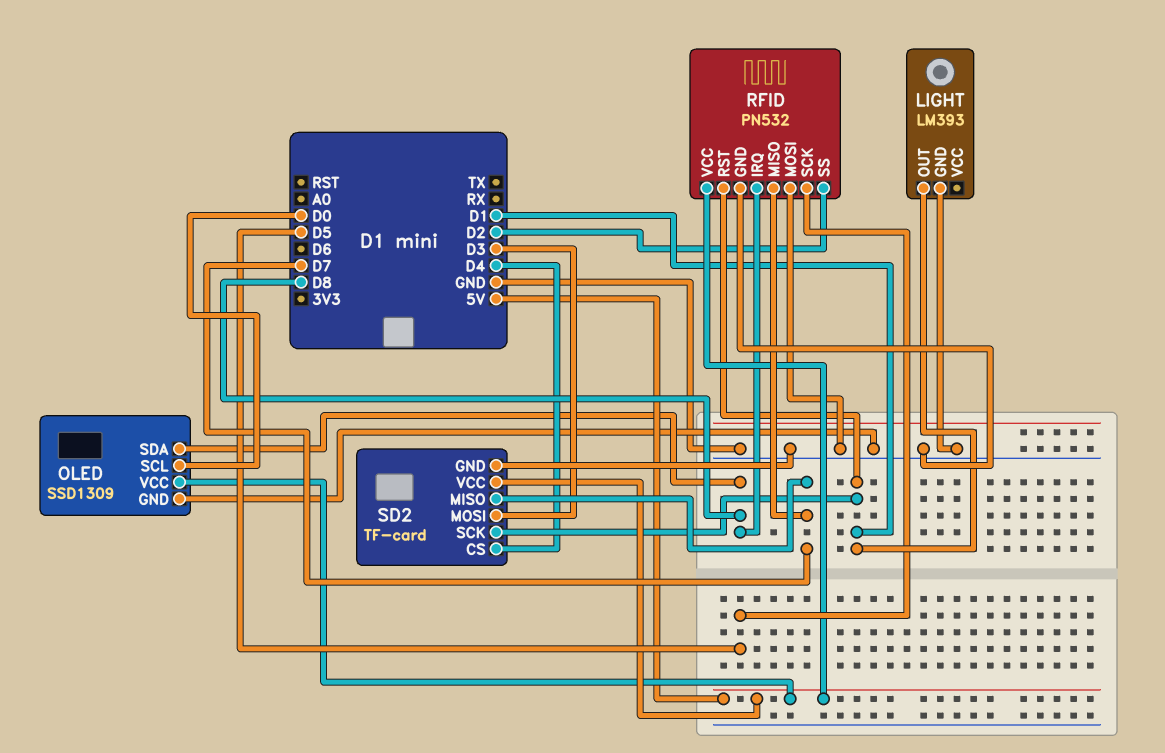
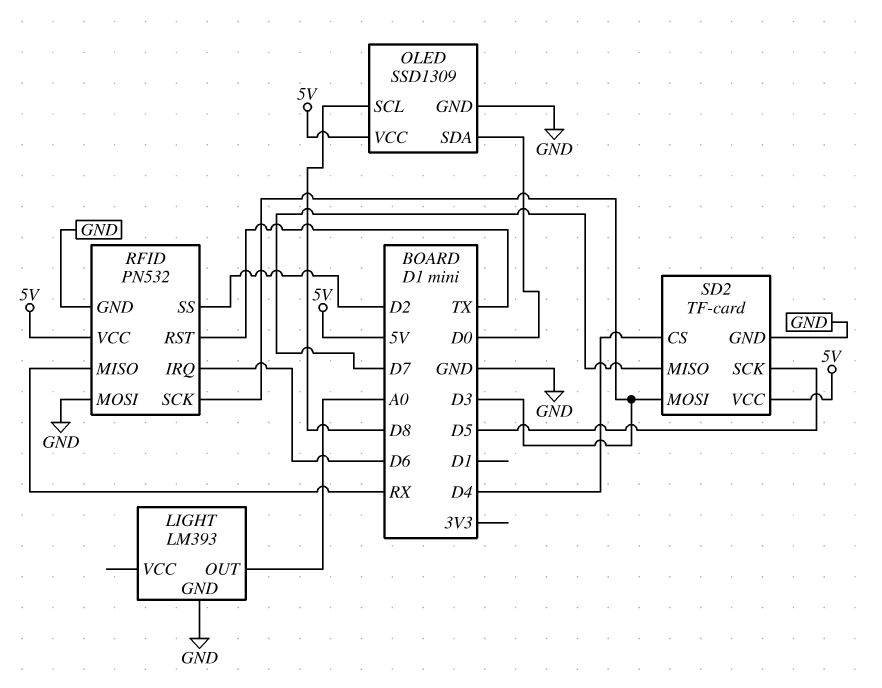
LIGHT pin OUT: D1 -> A0
OLED pin SCL: D0 -> D8
OLED pin SDA: D8 -> D0
RFID pin IRQ: D8 -> D6
RFID pin MISO: D7 -> RX
RFID pin RST: D1 -> TX
RFID pin SCK: D5 -> D3
SD2 pin SCK: D1 -> D5

